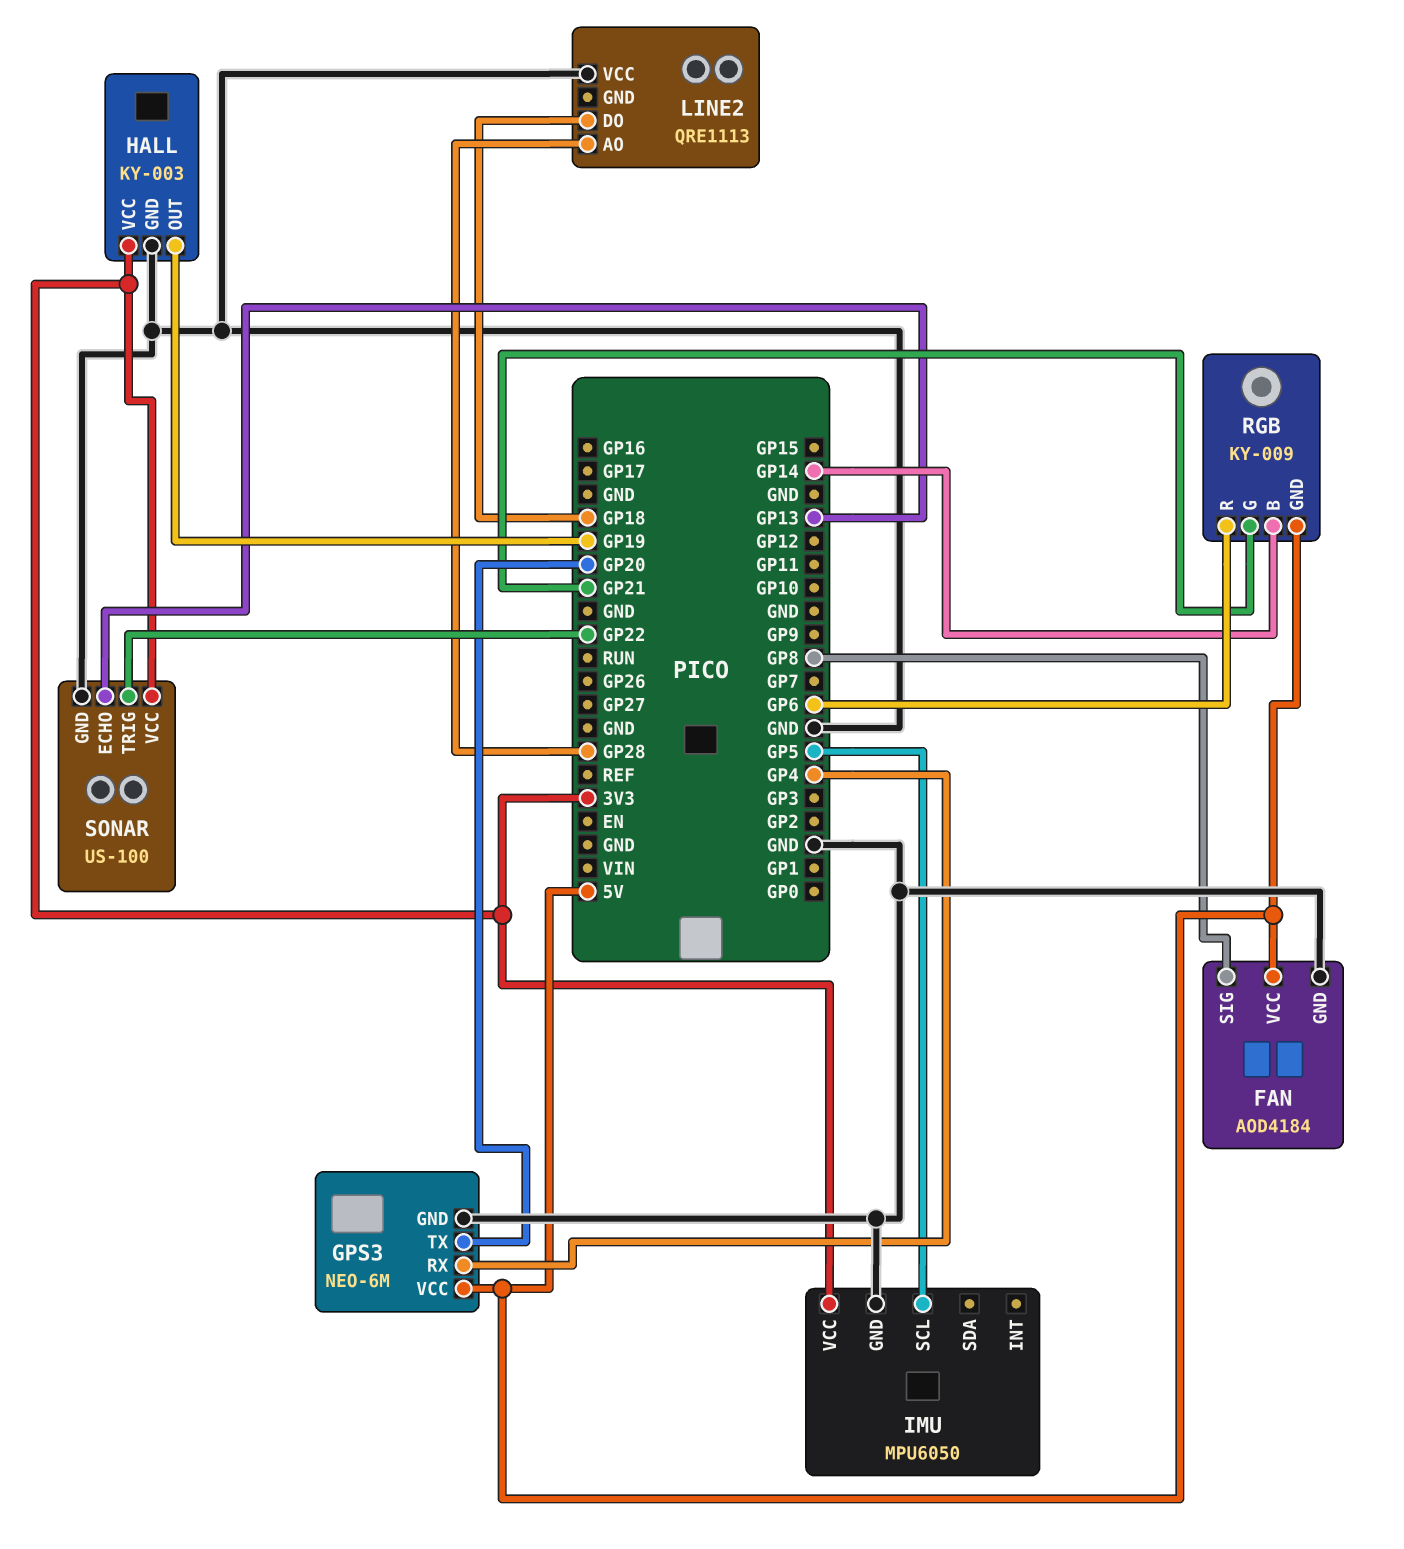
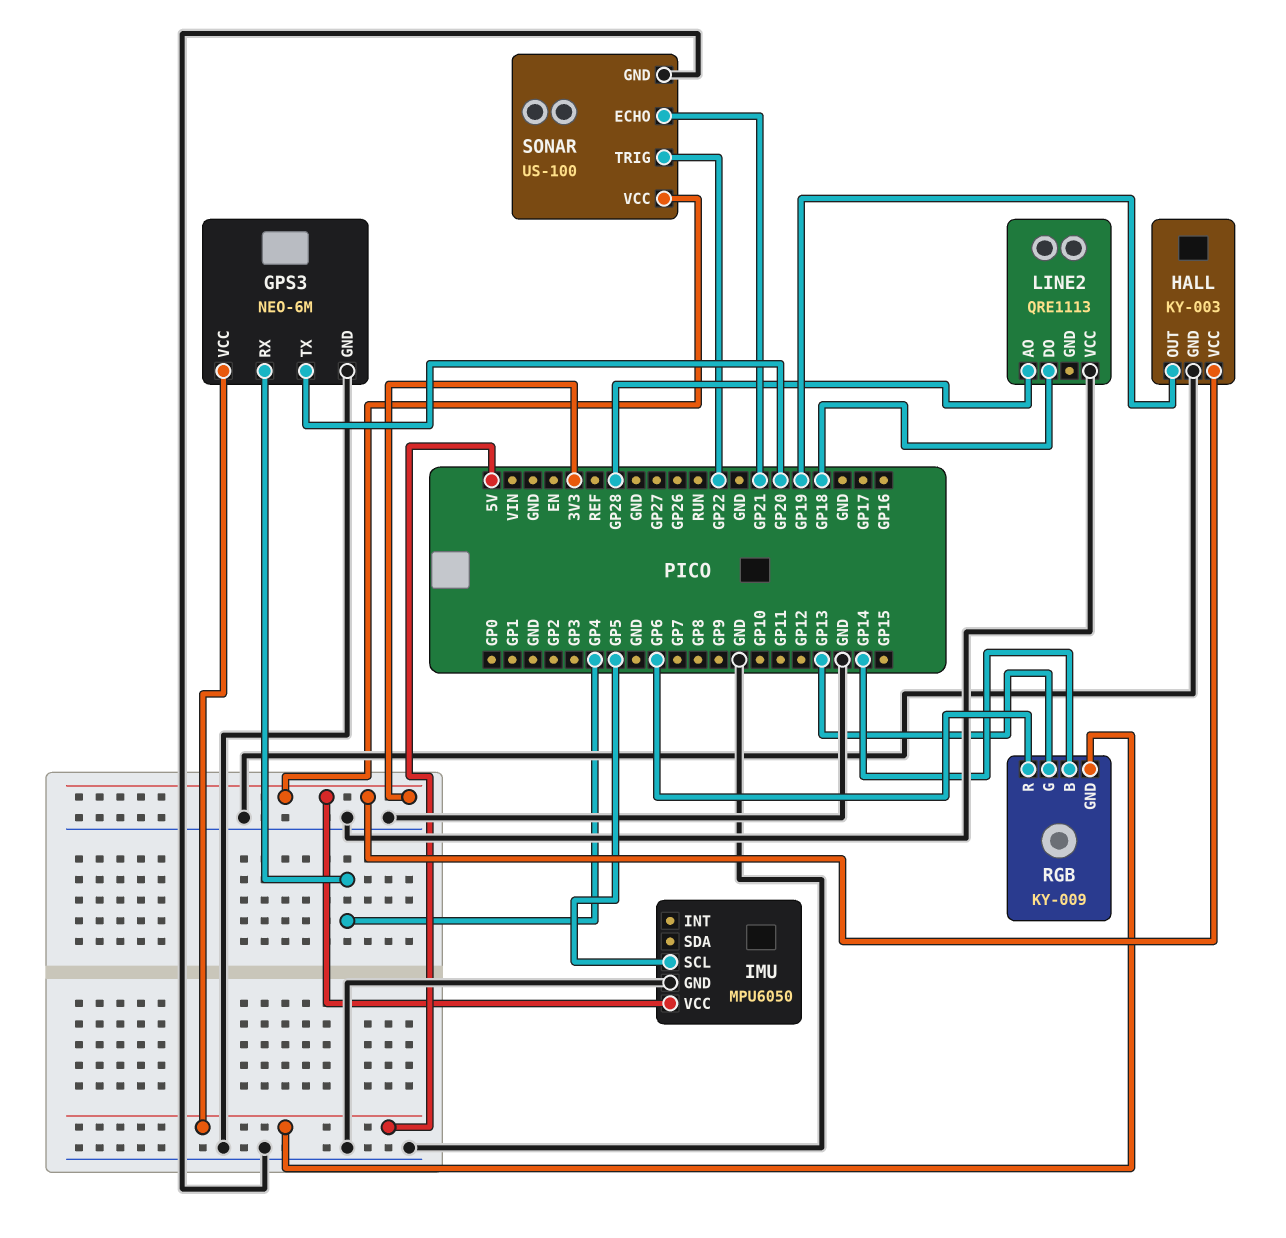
FAN: AOD4184 -> none
FAN pin GND: GND -> none
FAN pin SIG: GP8 -> none
FAN pin VCC: 5V -> none
RGB pin G: GP21 -> GP13
SONAR pin ECHO: GP13 -> GP21

